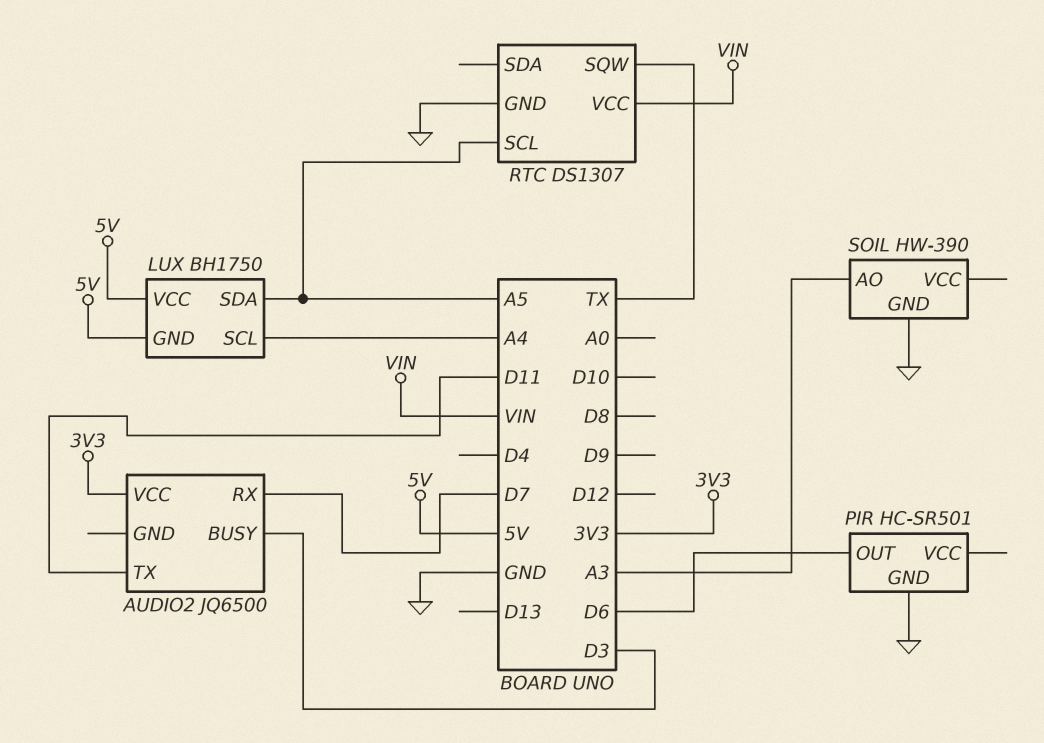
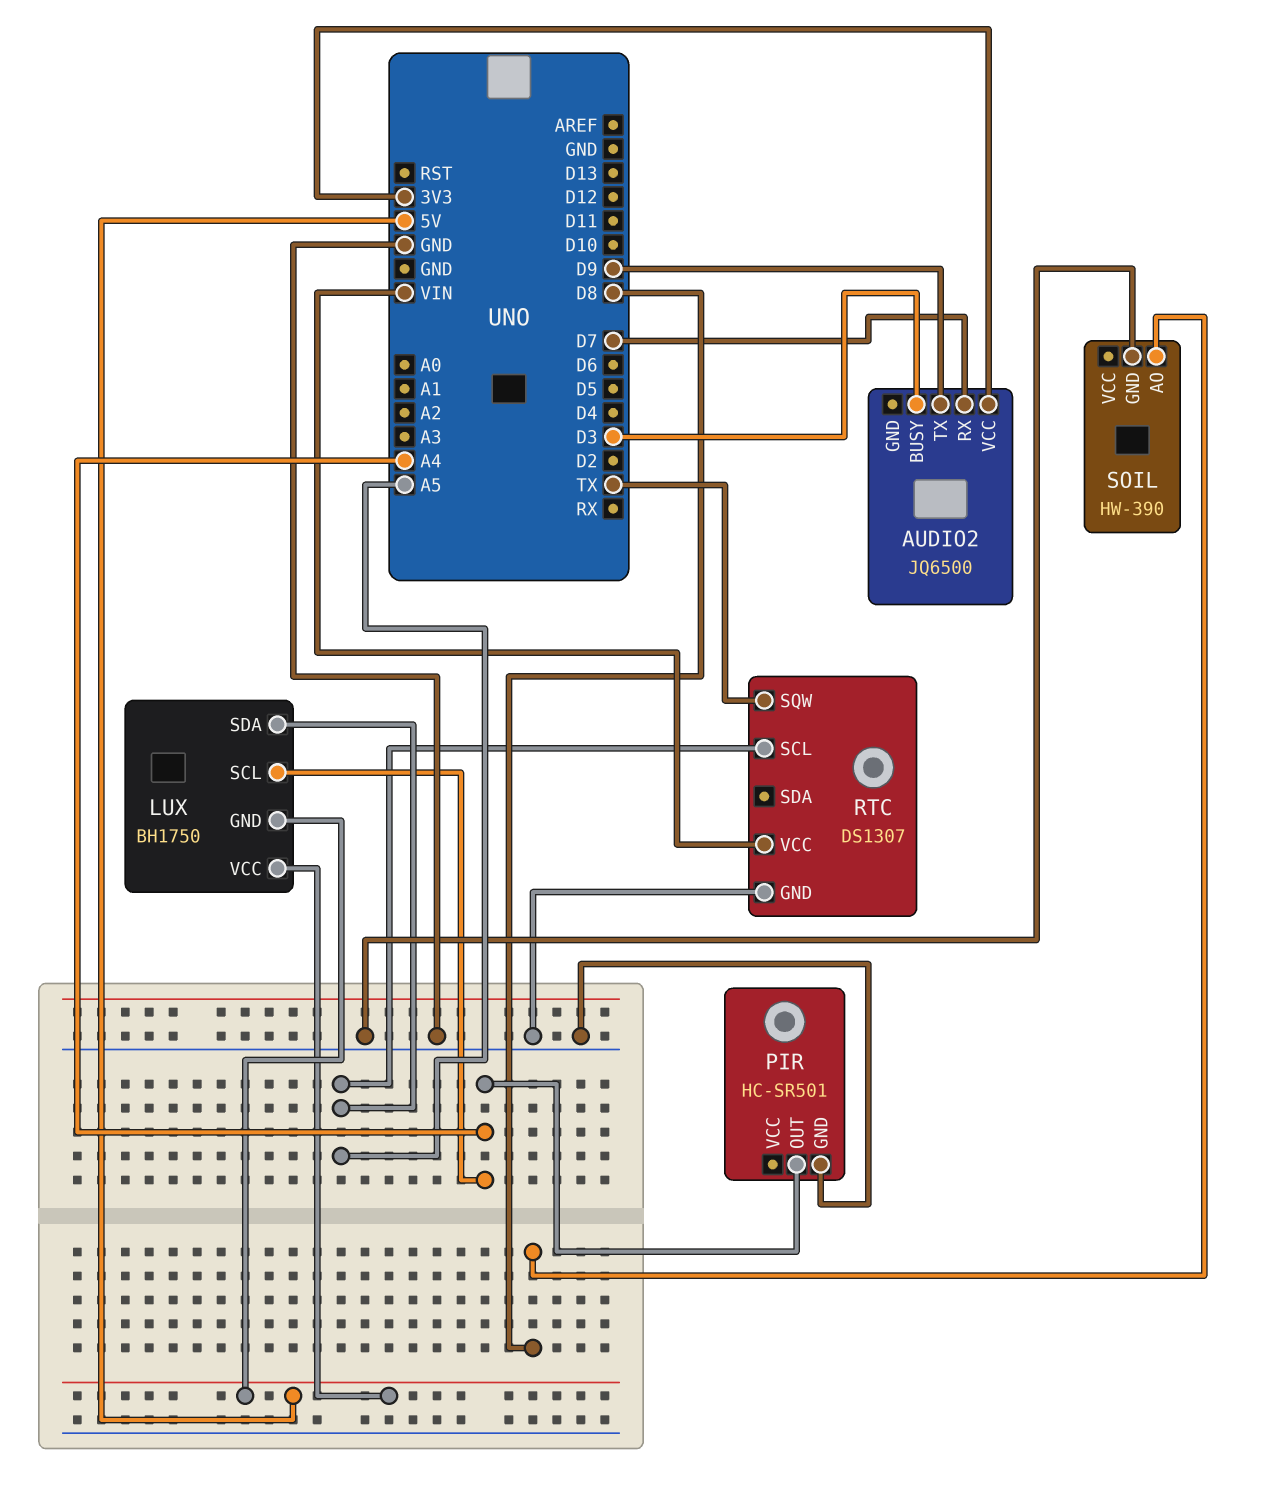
AUDIO2 pin TX: D11 -> D9
PIR pin OUT: D6 -> A4
SOIL pin AO: A3 -> D8

